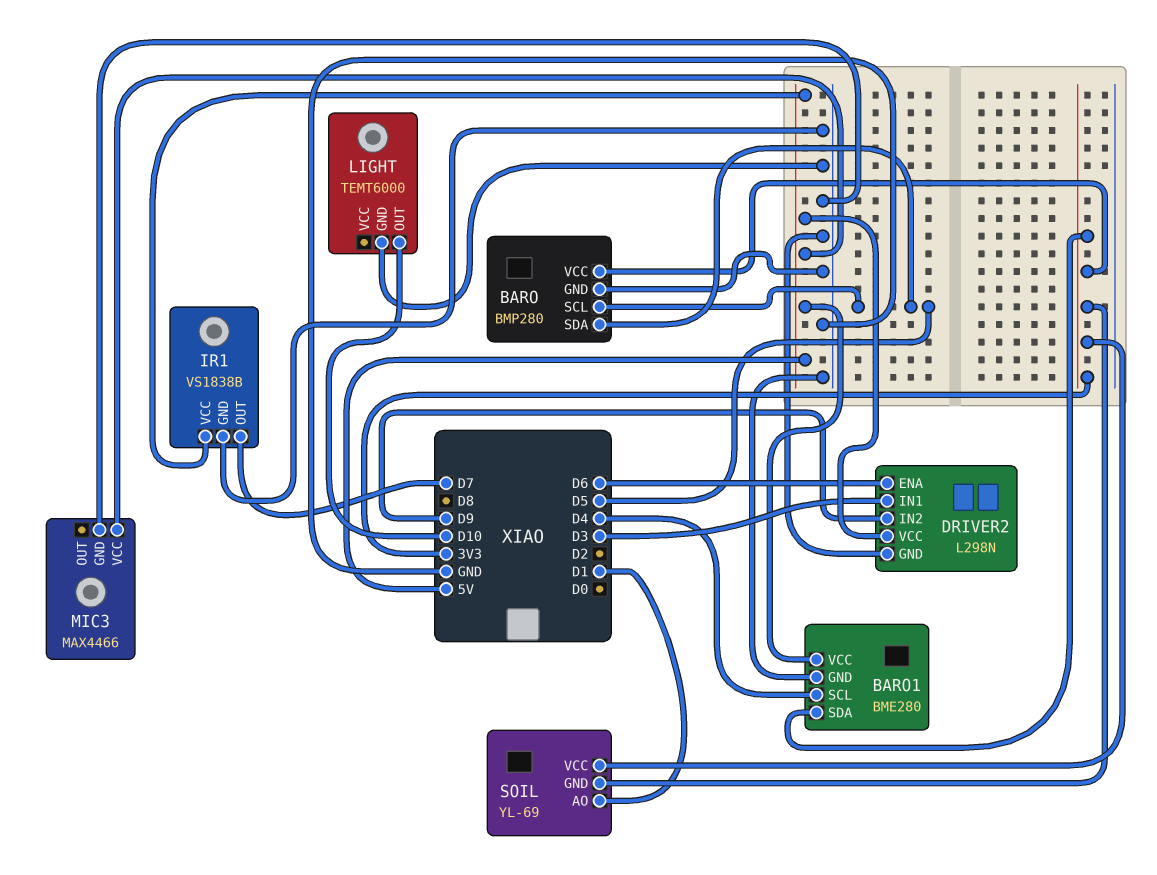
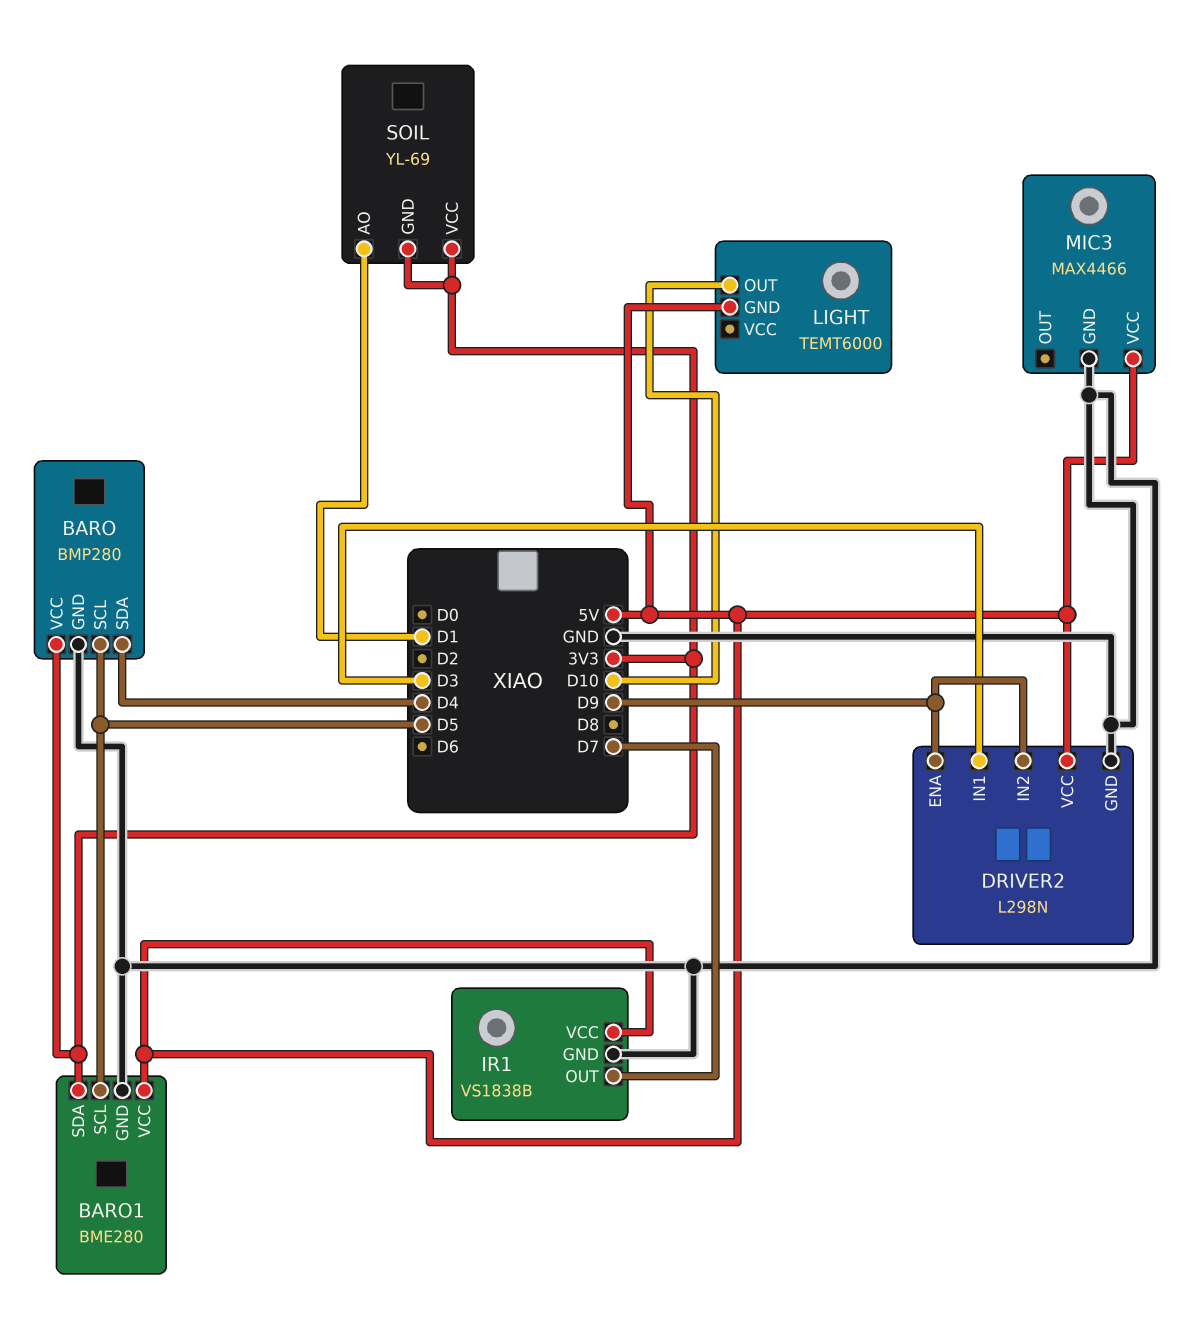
BARO pin SDA: D5 -> D4
BARO1 pin SCL: D4 -> D5
DRIVER2 pin ENA: D6 -> D9
LIGHT pin GND: GND -> 5V

